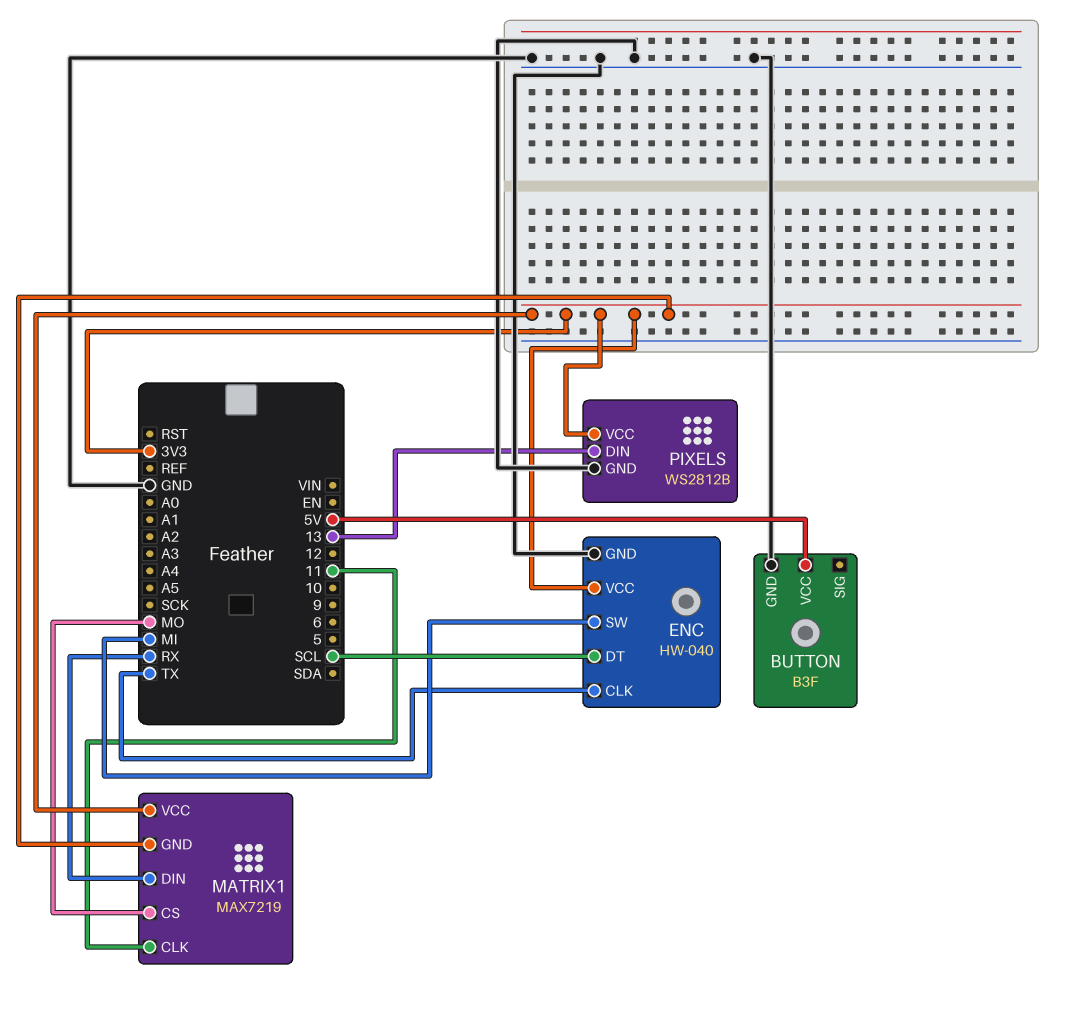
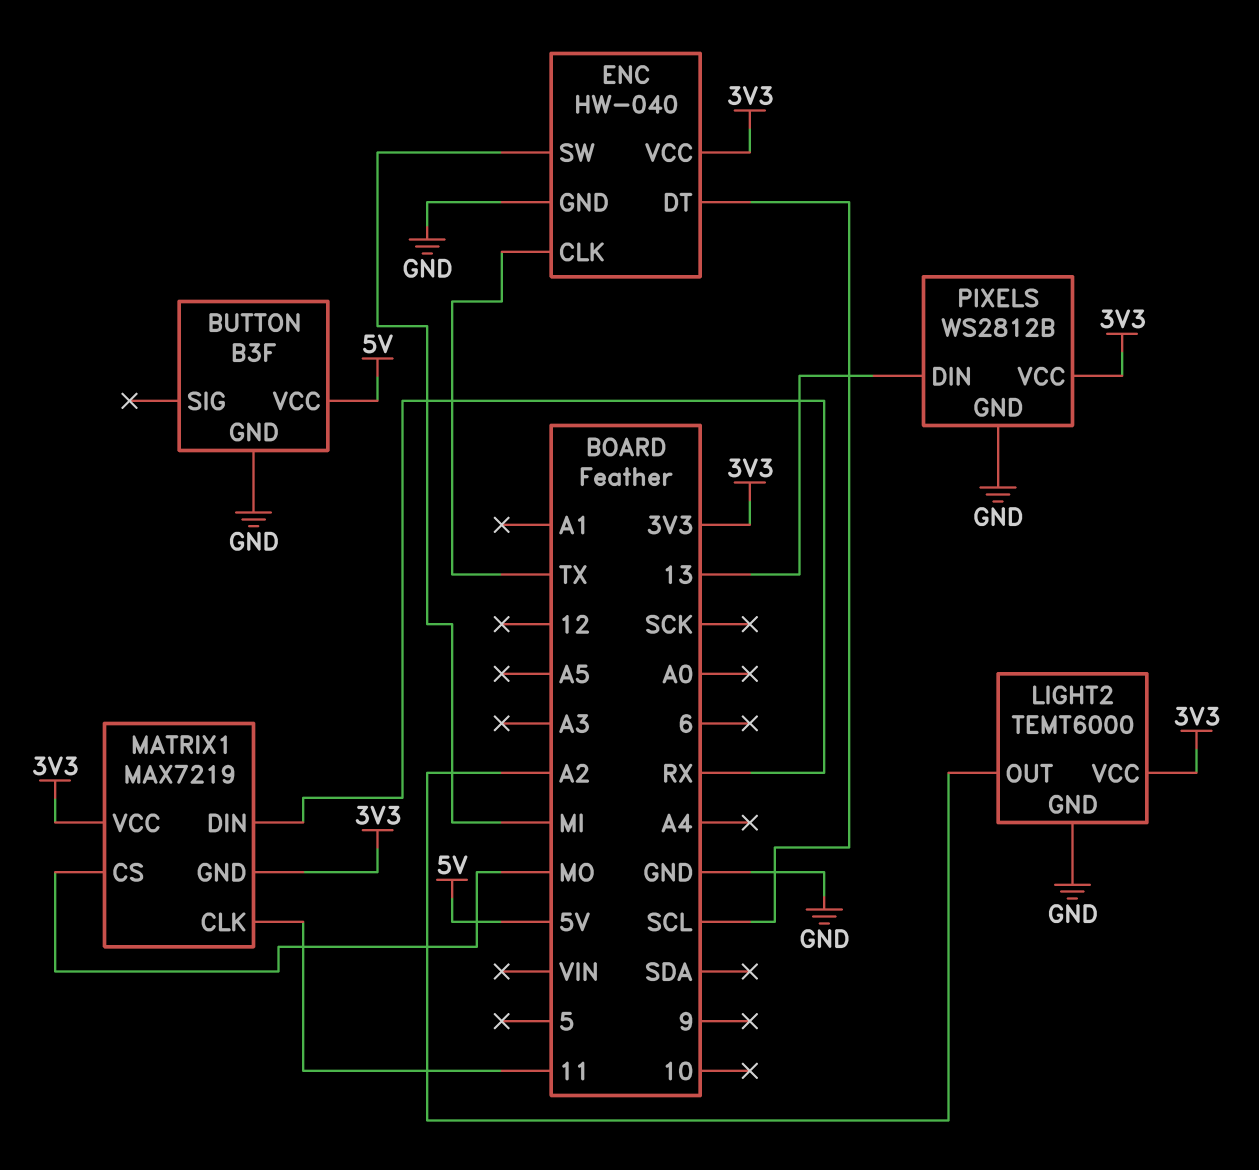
LIGHT2: none -> TEMT6000
LIGHT2 pin GND: none -> GND
LIGHT2 pin OUT: none -> A2
LIGHT2 pin VCC: none -> 3V3

